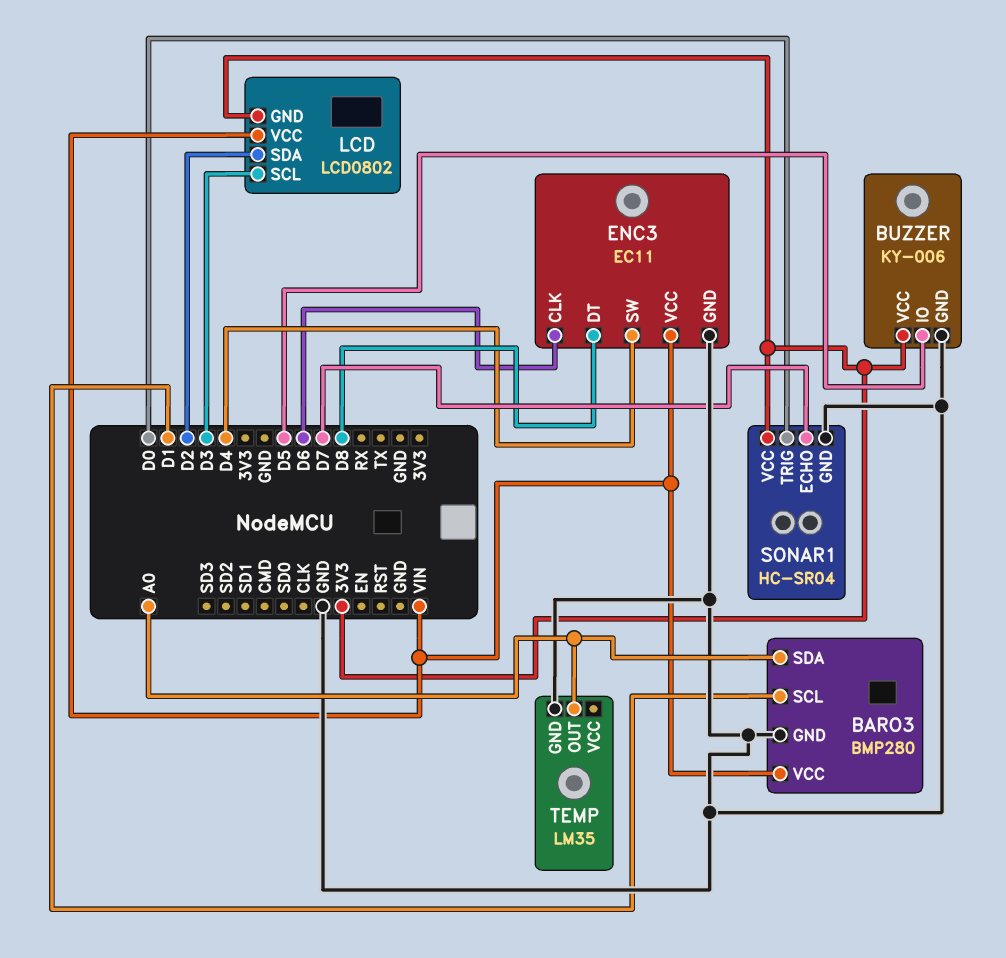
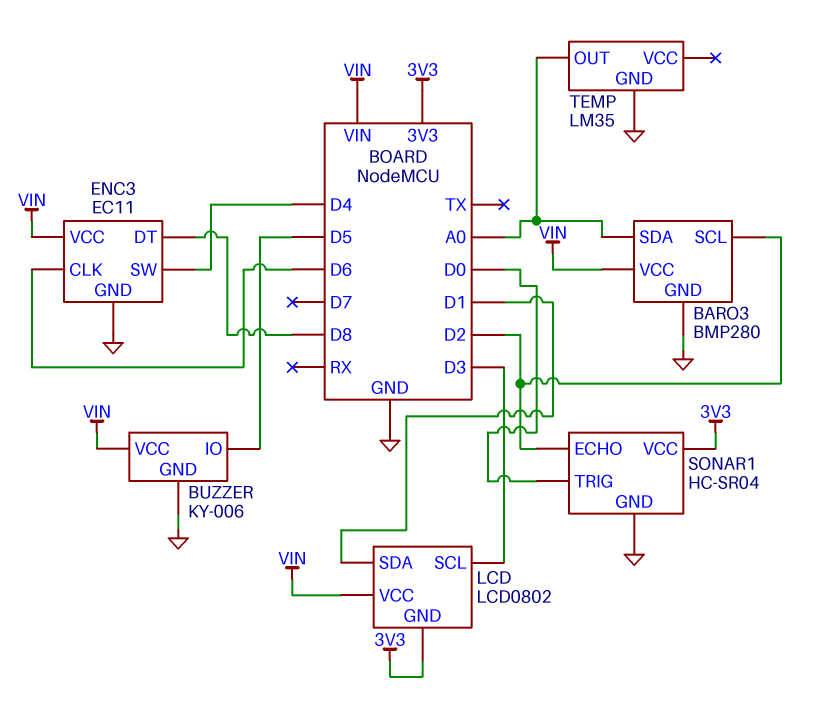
BARO3 pin SCL: D1 -> D2
BUZZER pin VCC: 3V3 -> VIN
LCD pin SDA: D2 -> D1
SONAR1 pin ECHO: D7 -> D2

